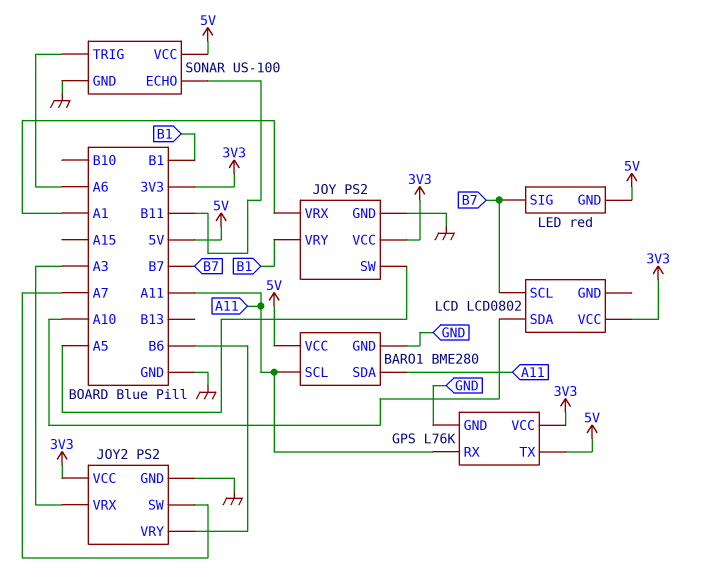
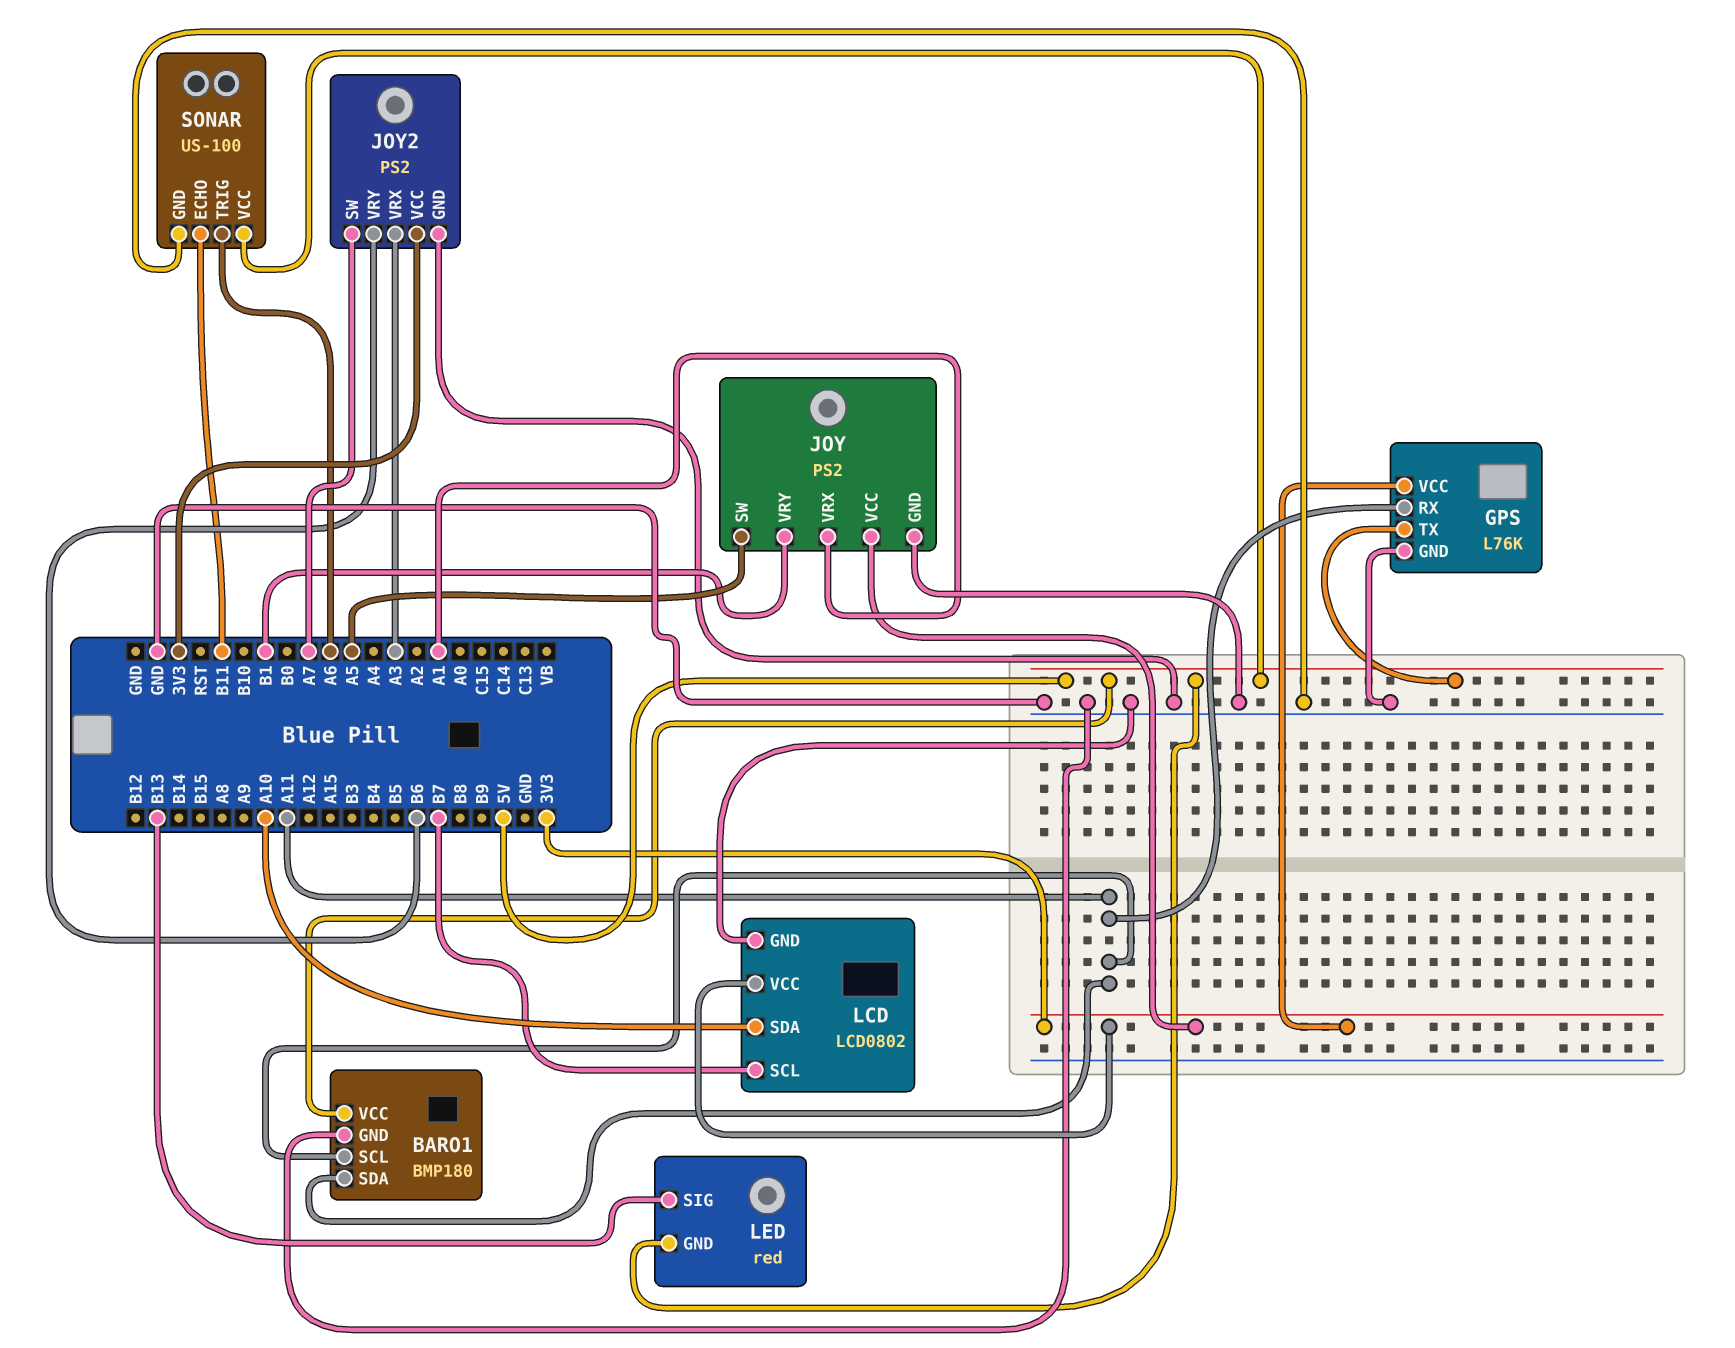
BARO1: BME280 -> BMP180
LCD pin GND: none -> GND
LED pin SIG: B7 -> B13

